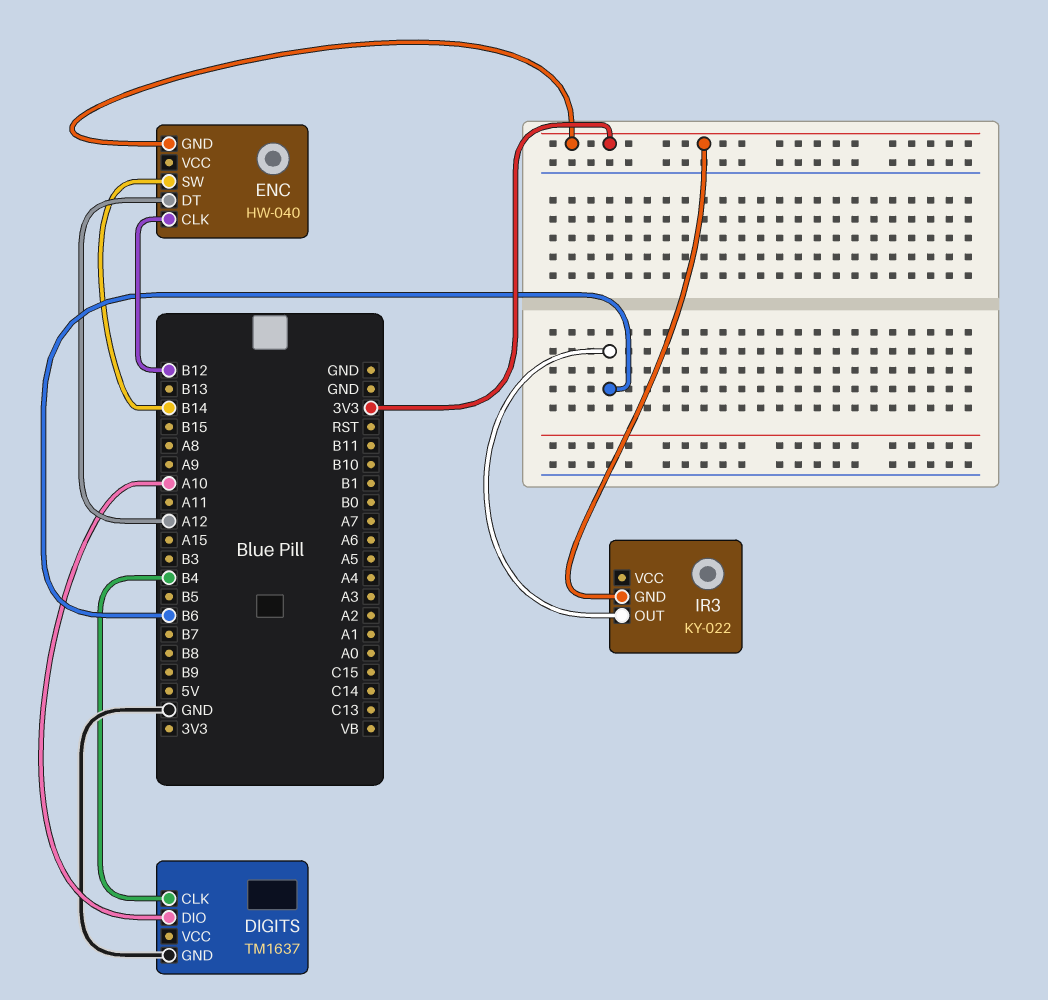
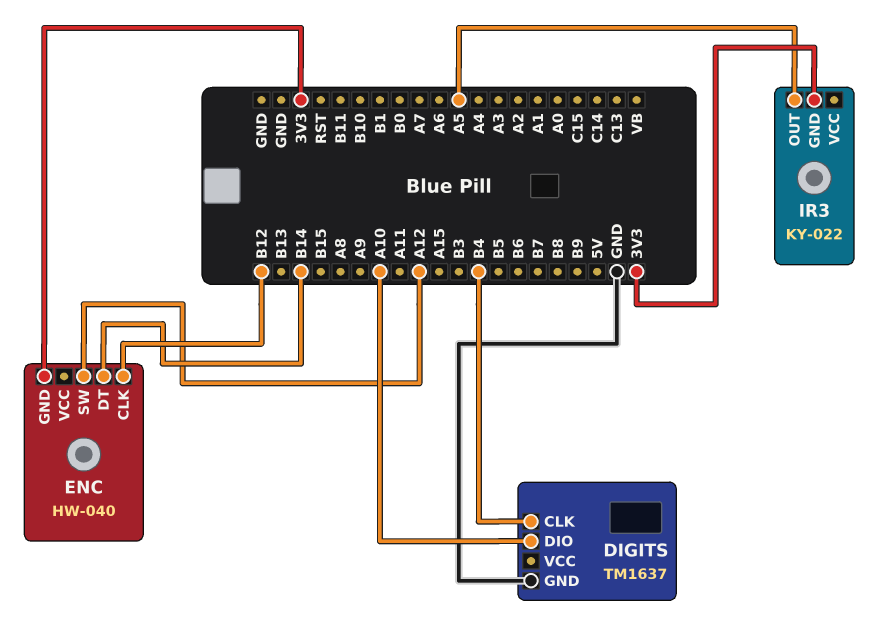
ENC pin DT: A12 -> B14
ENC pin SW: B14 -> A12
IR3 pin OUT: B6 -> A5

